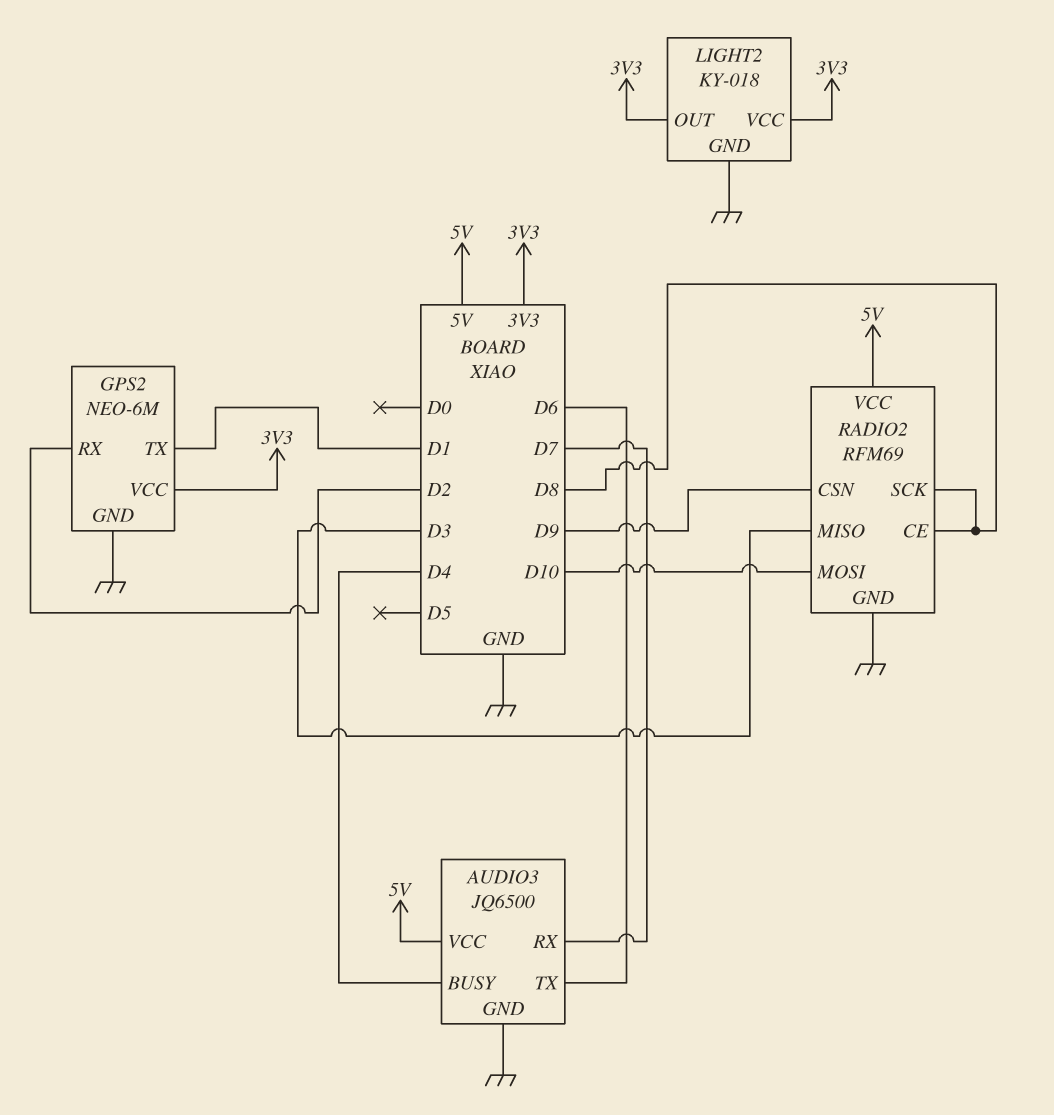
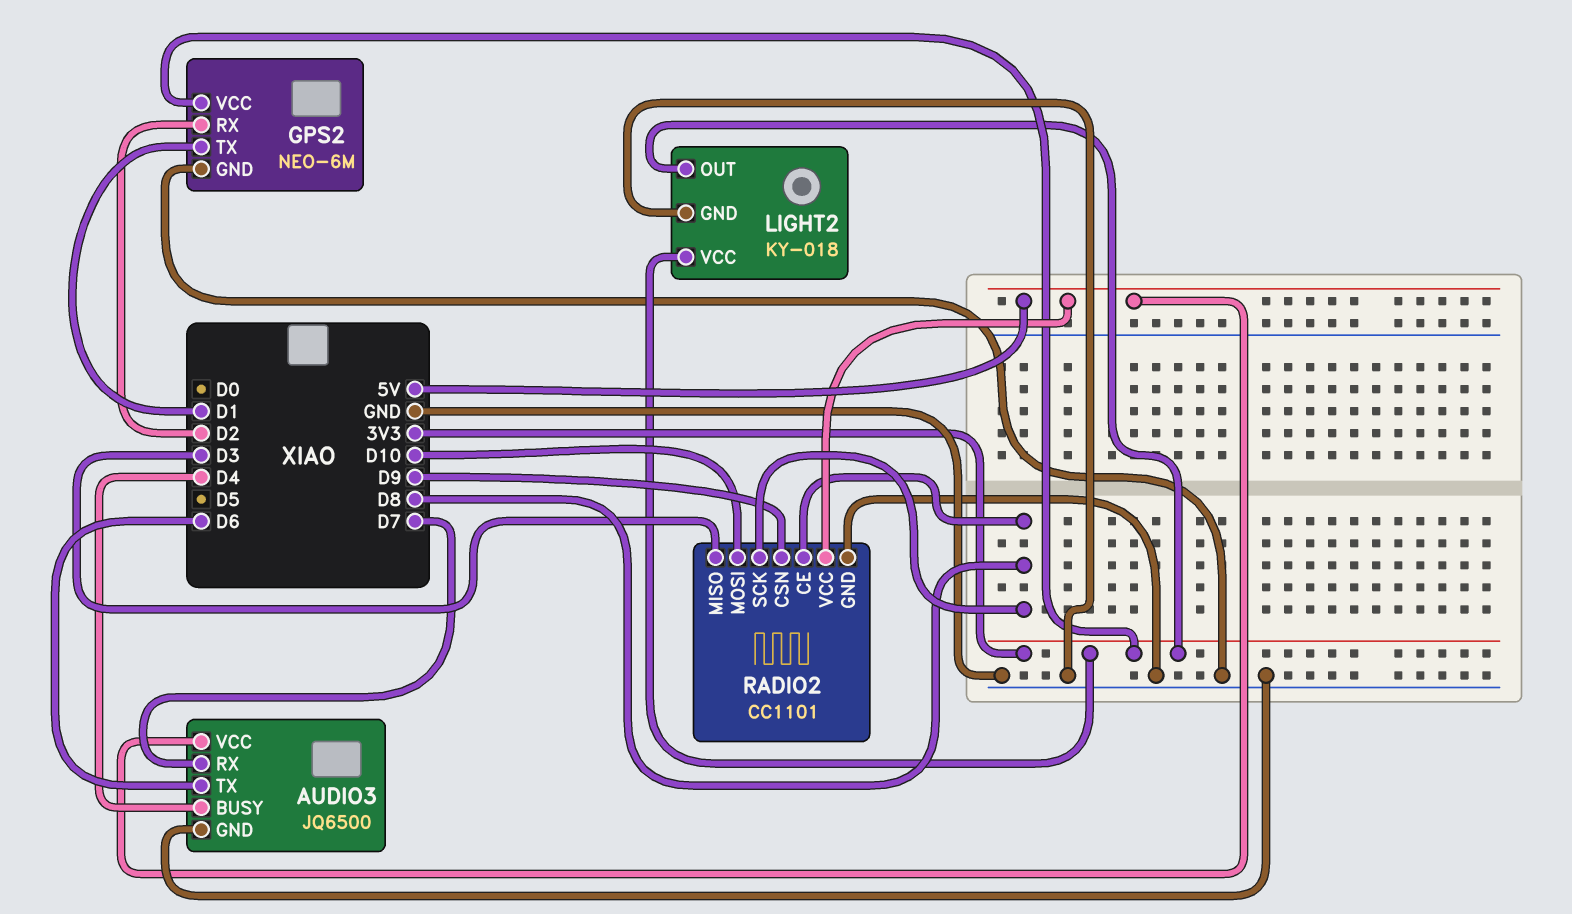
RADIO2: RFM69 -> CC1101

